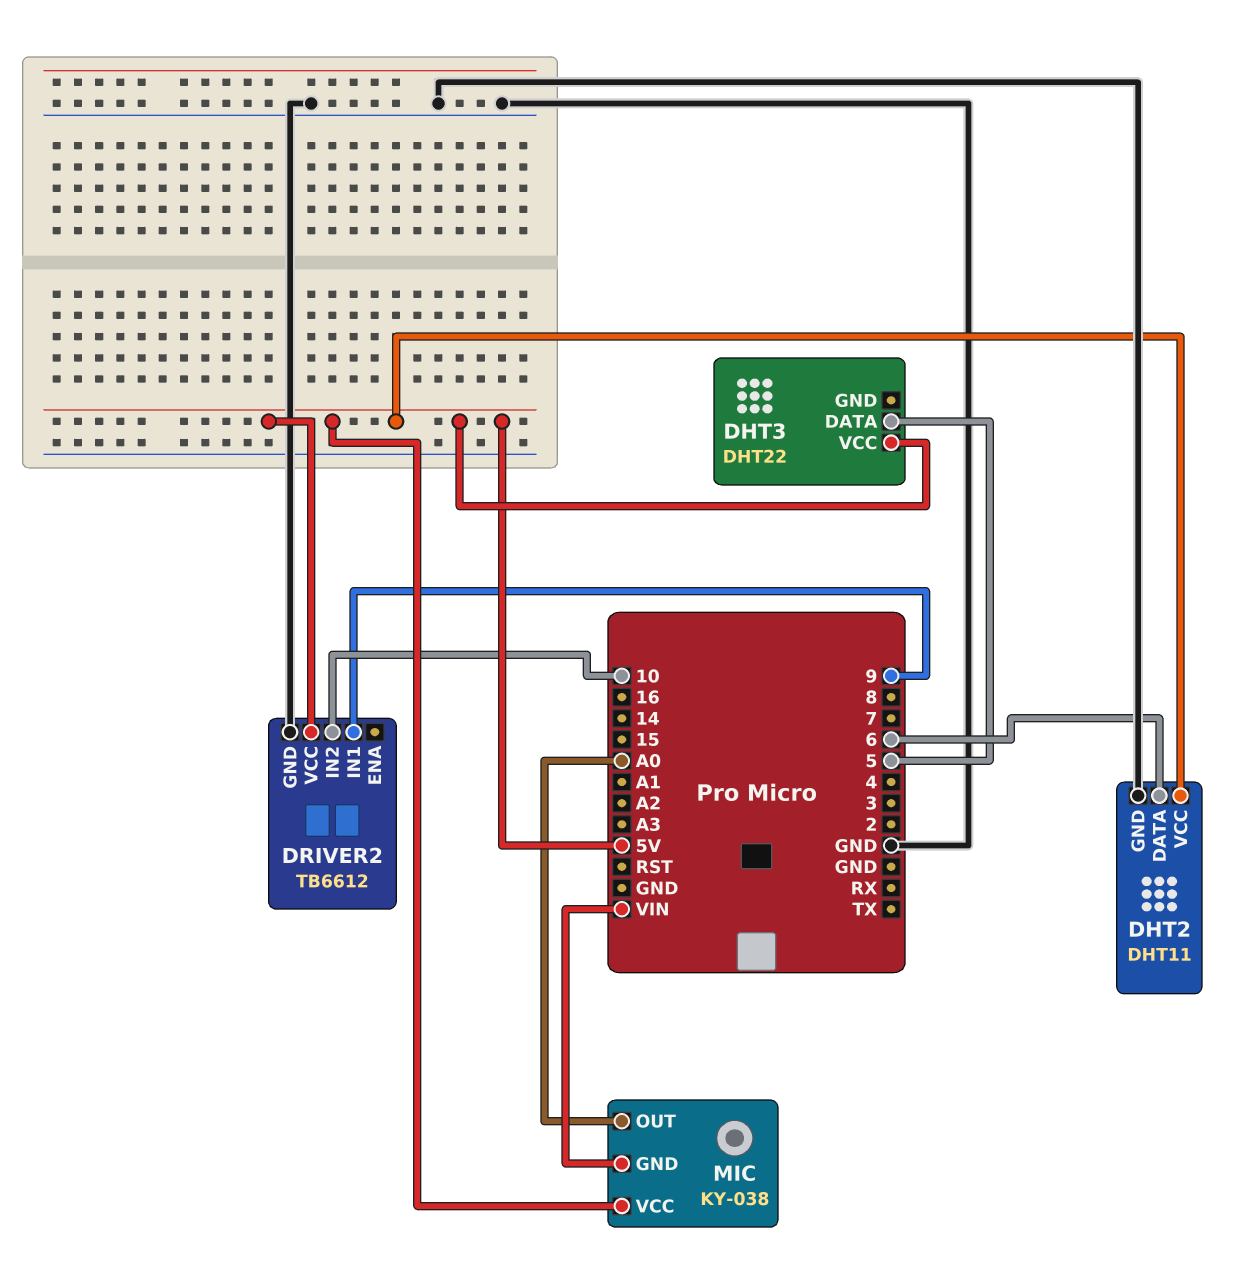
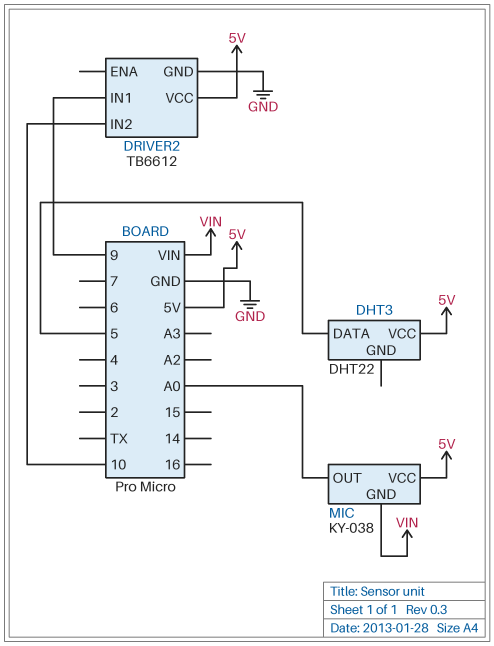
DHT2: DHT11 -> none
DHT2 pin DATA: 6 -> none
DHT2 pin GND: GND -> none
DHT2 pin VCC: 5V -> none

